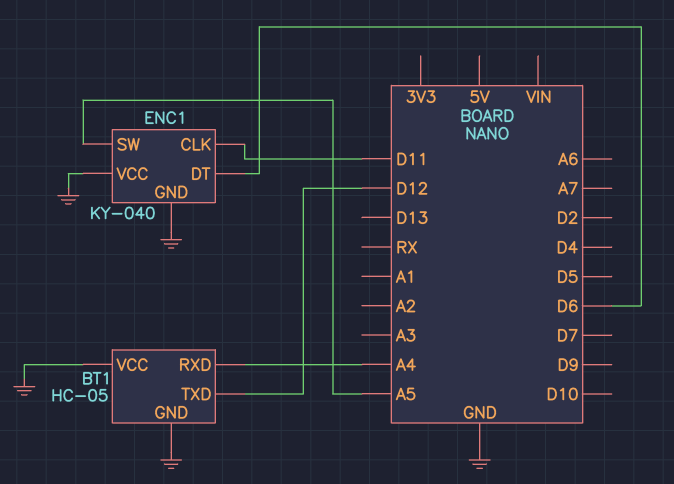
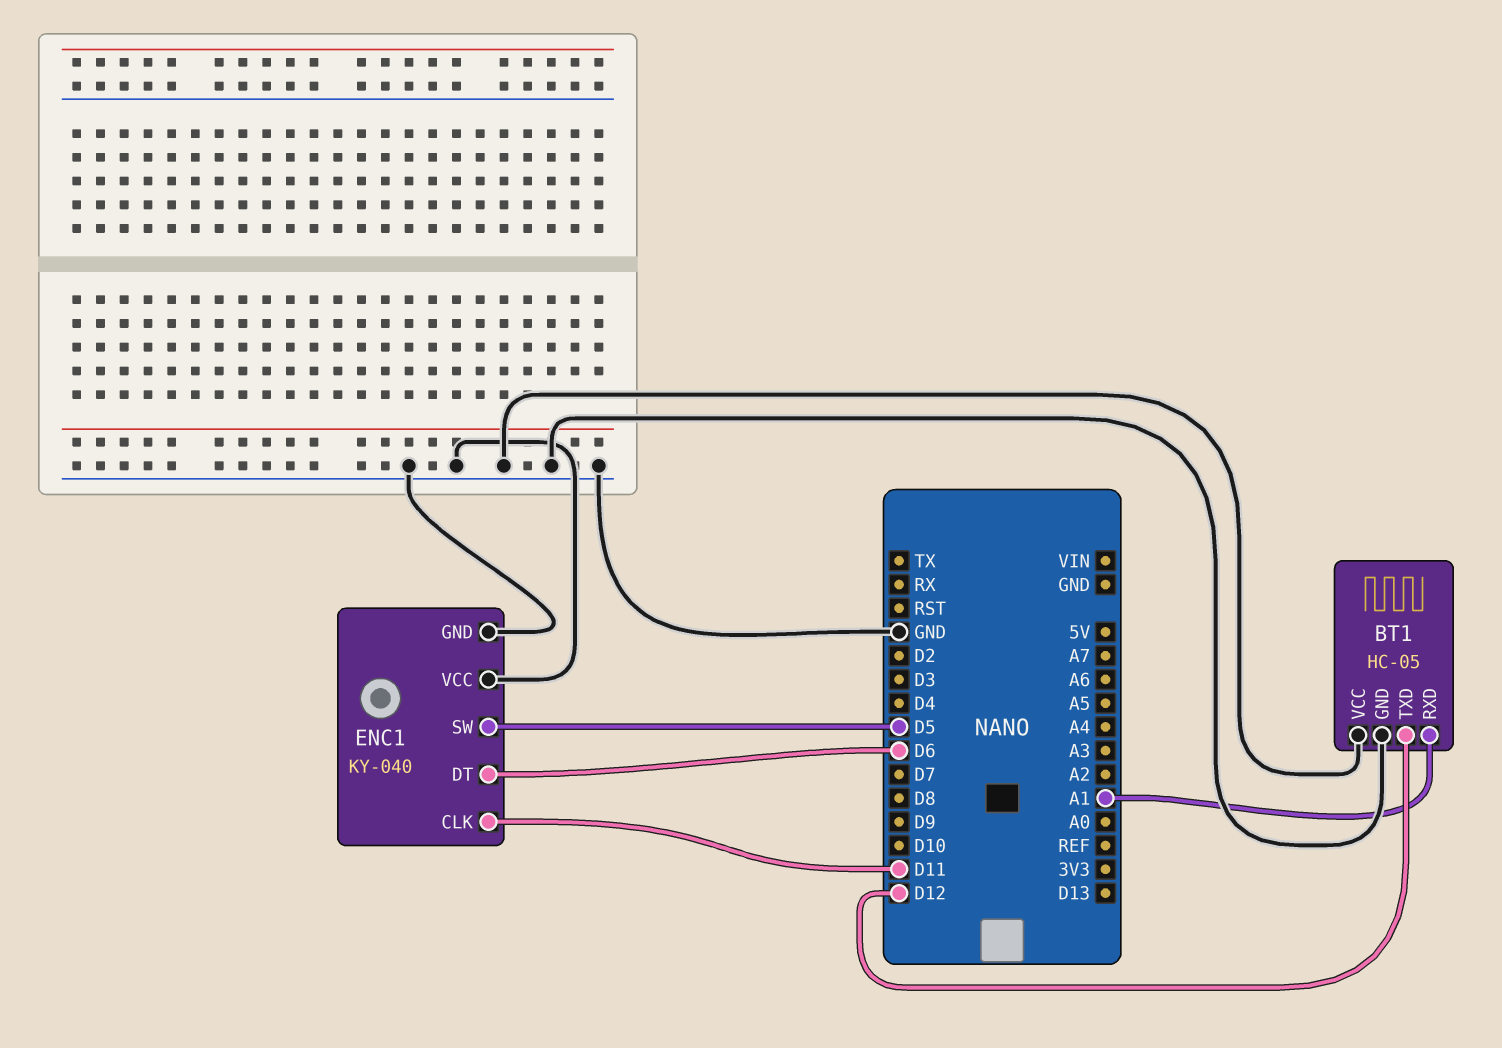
BT1 pin RXD: A4 -> A1
ENC1 pin SW: A5 -> D5

